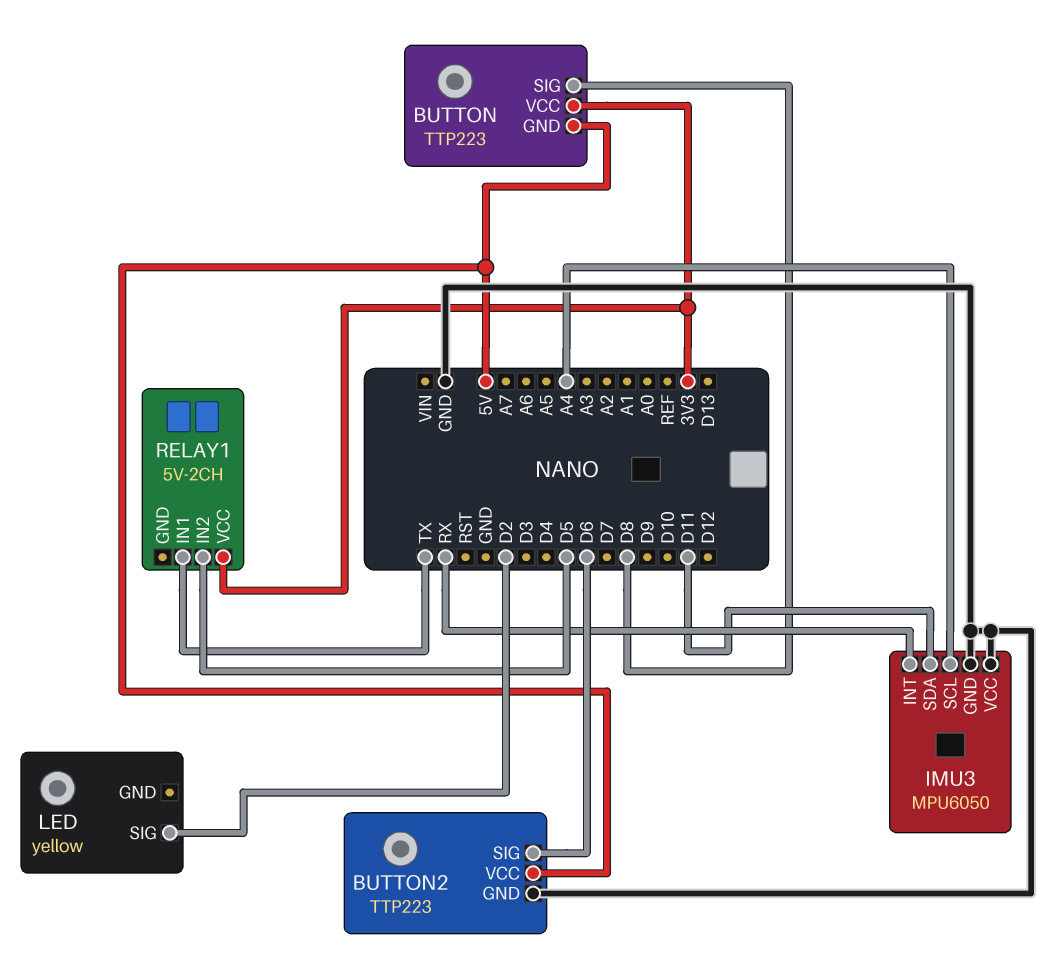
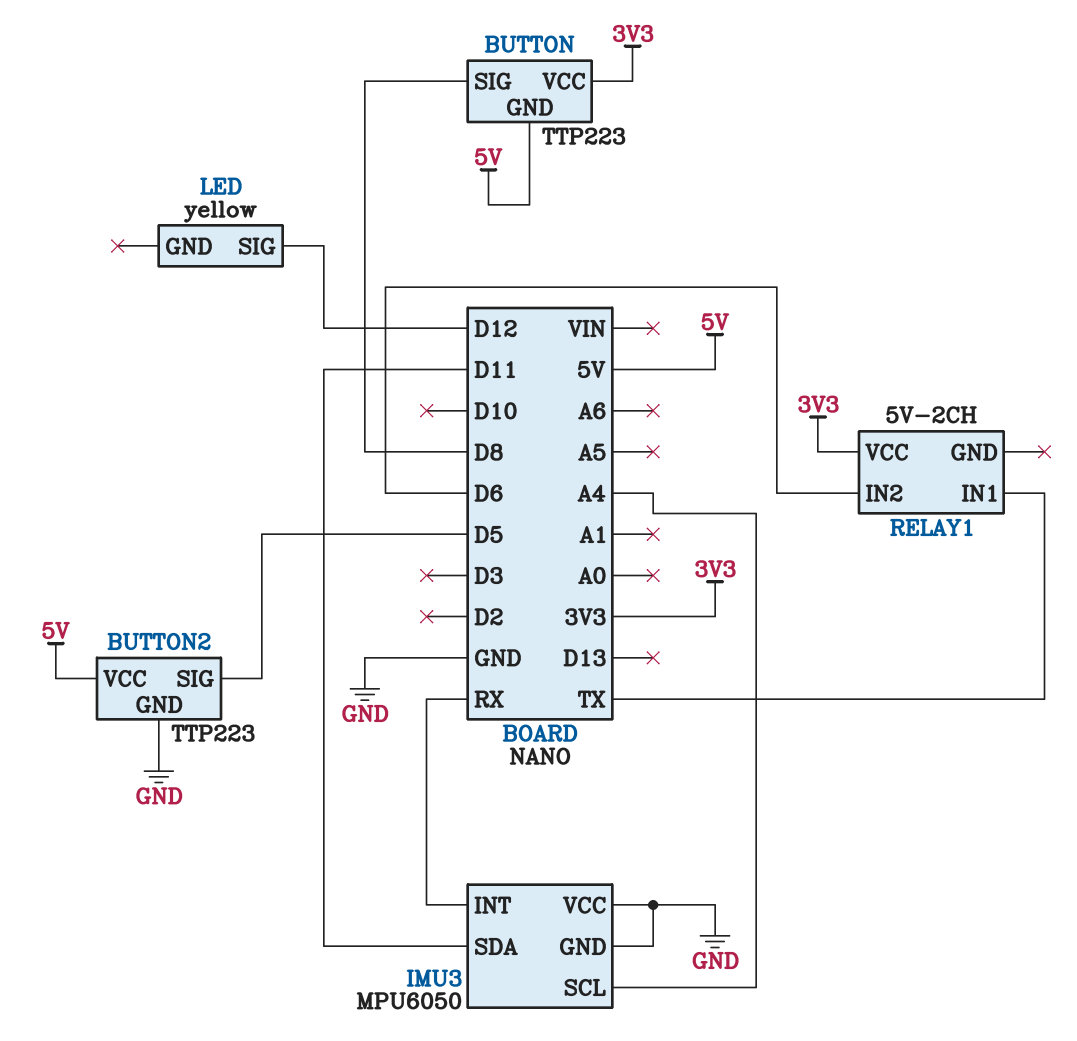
BUTTON2 pin SIG: D6 -> D5
LED pin SIG: D2 -> D12
RELAY1 pin IN2: D5 -> D6

